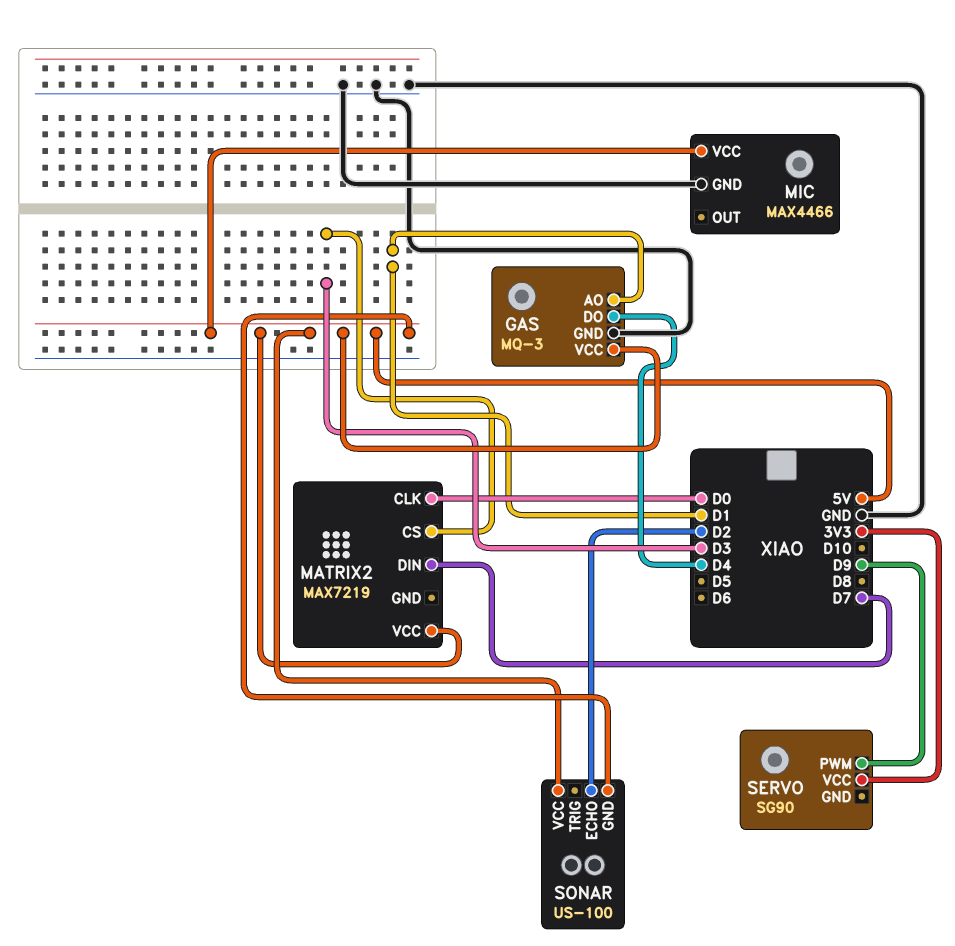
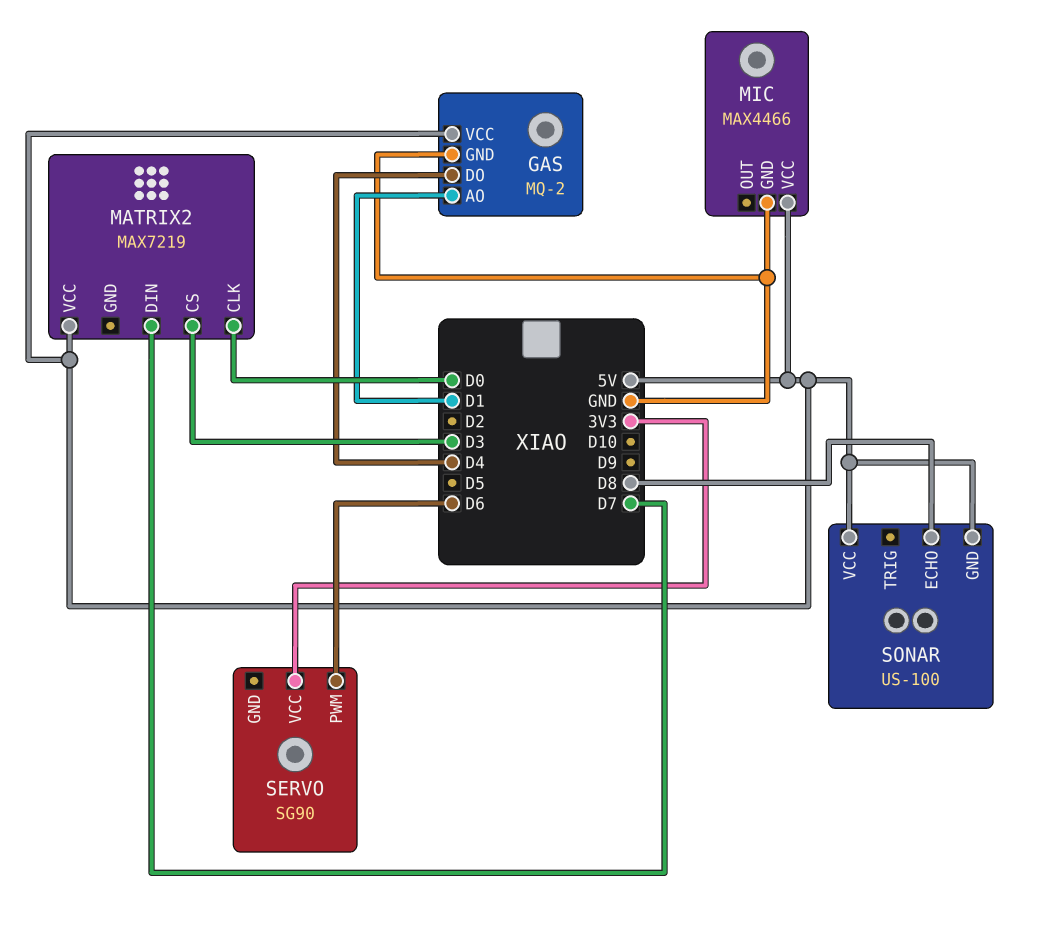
GAS: MQ-3 -> MQ-2
SERVO pin PWM: D9 -> D6
SONAR pin ECHO: D2 -> D8

